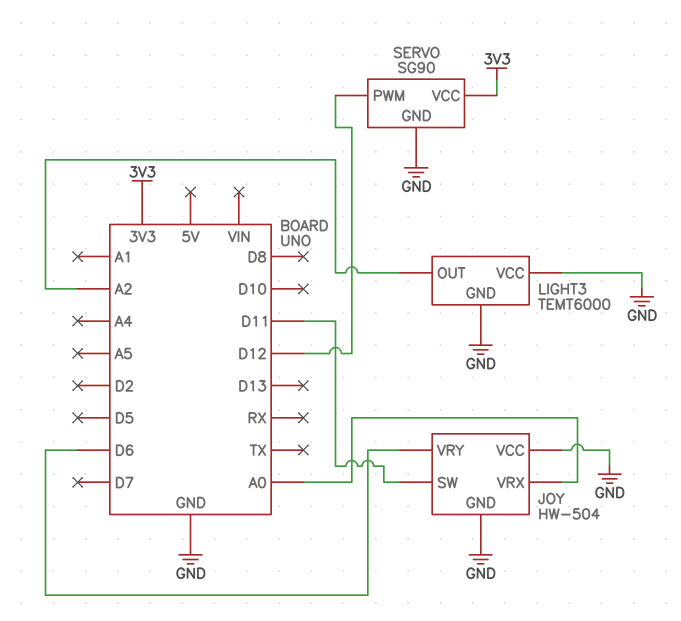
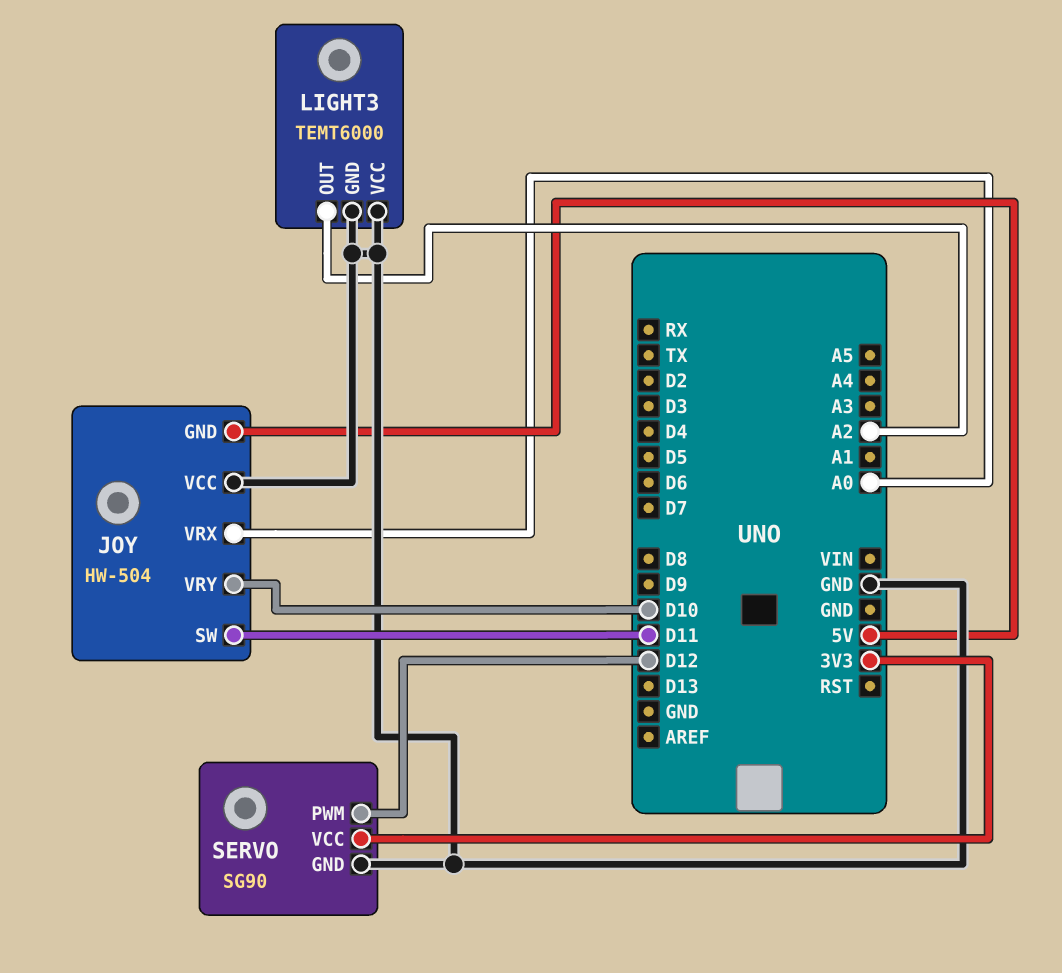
JOY pin GND: GND -> 5V
JOY pin VRY: D6 -> D10

